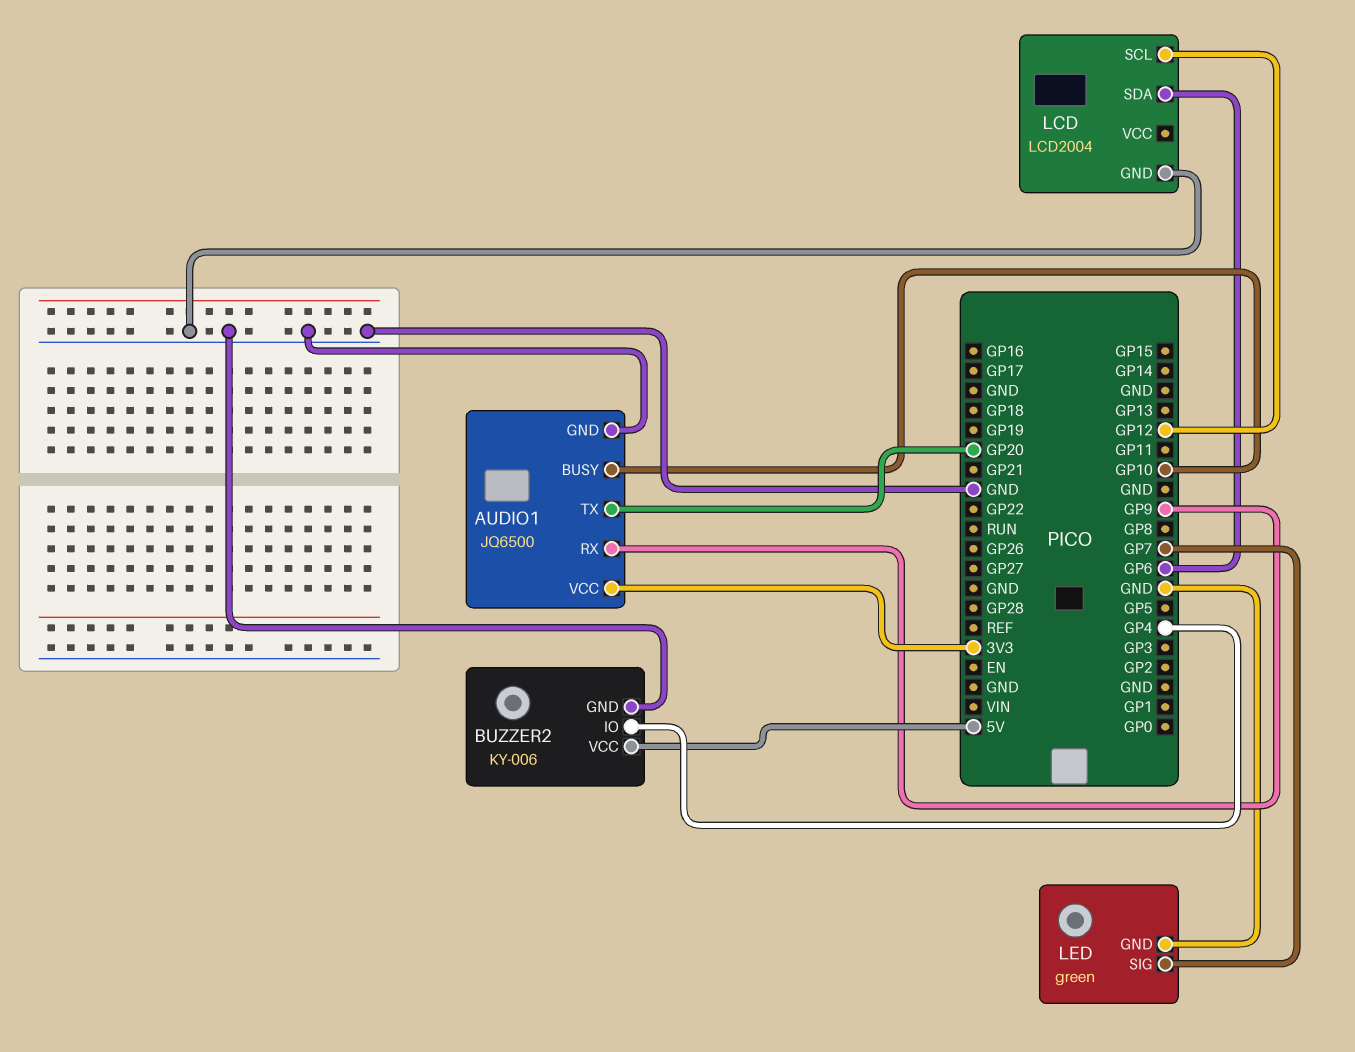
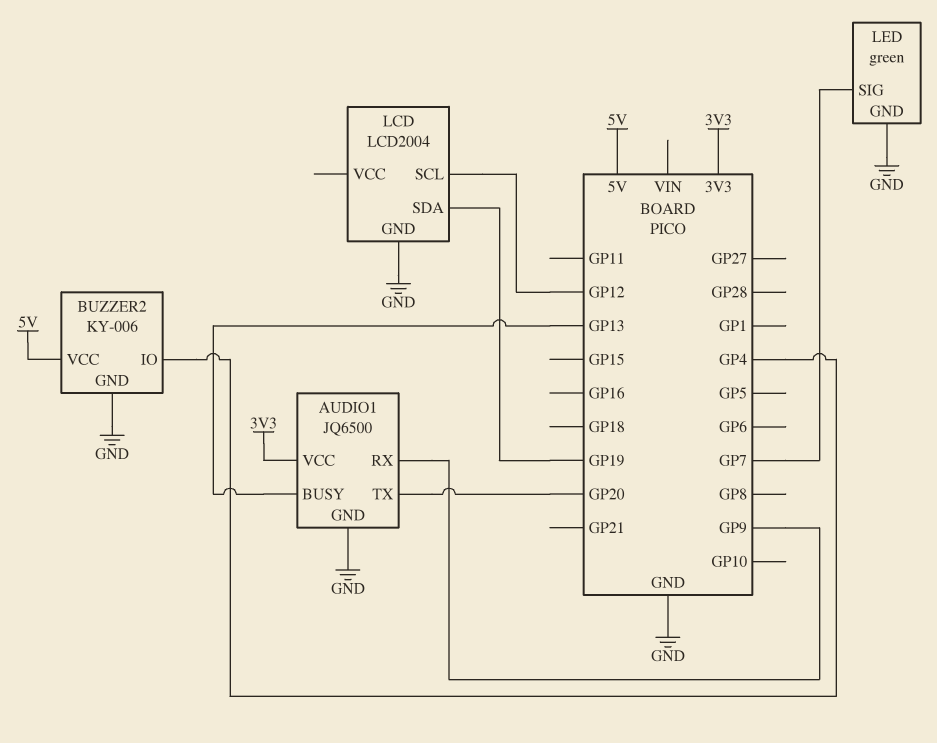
AUDIO1 pin BUSY: GP10 -> GP13
LCD pin SDA: GP6 -> GP19

